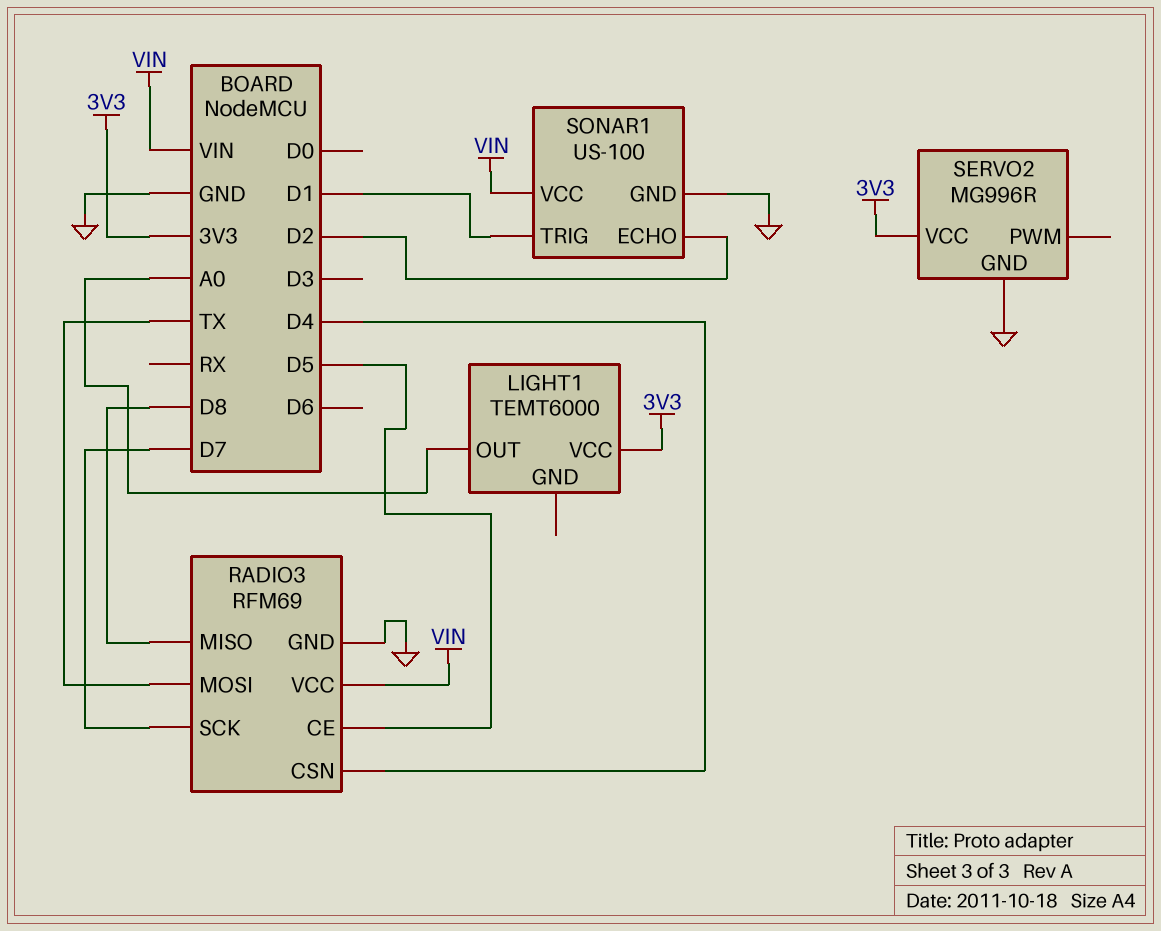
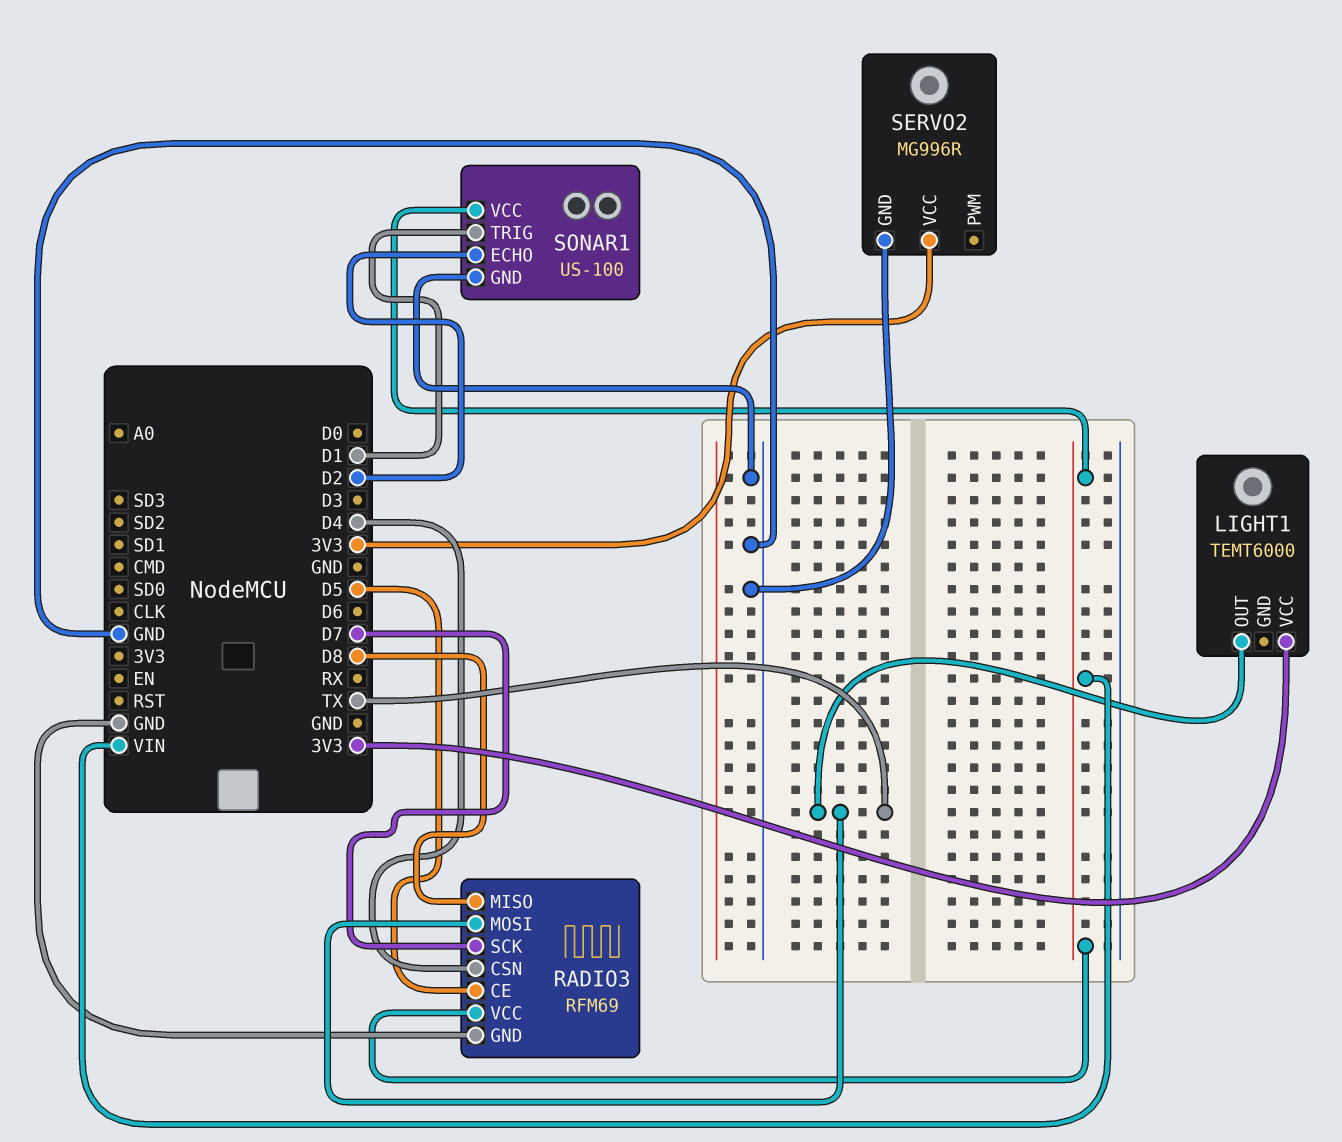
LIGHT1 pin OUT: A0 -> TX

